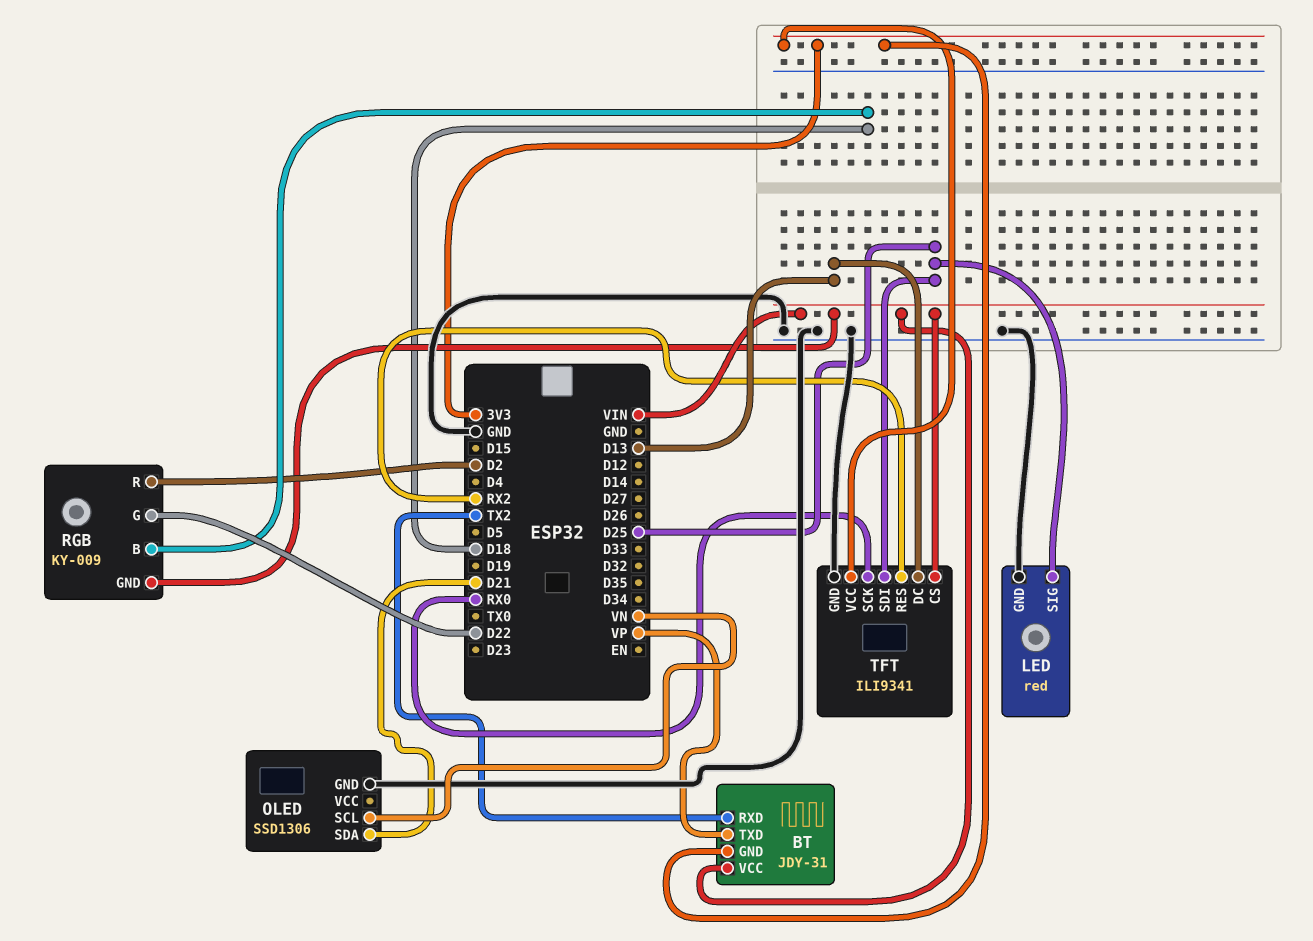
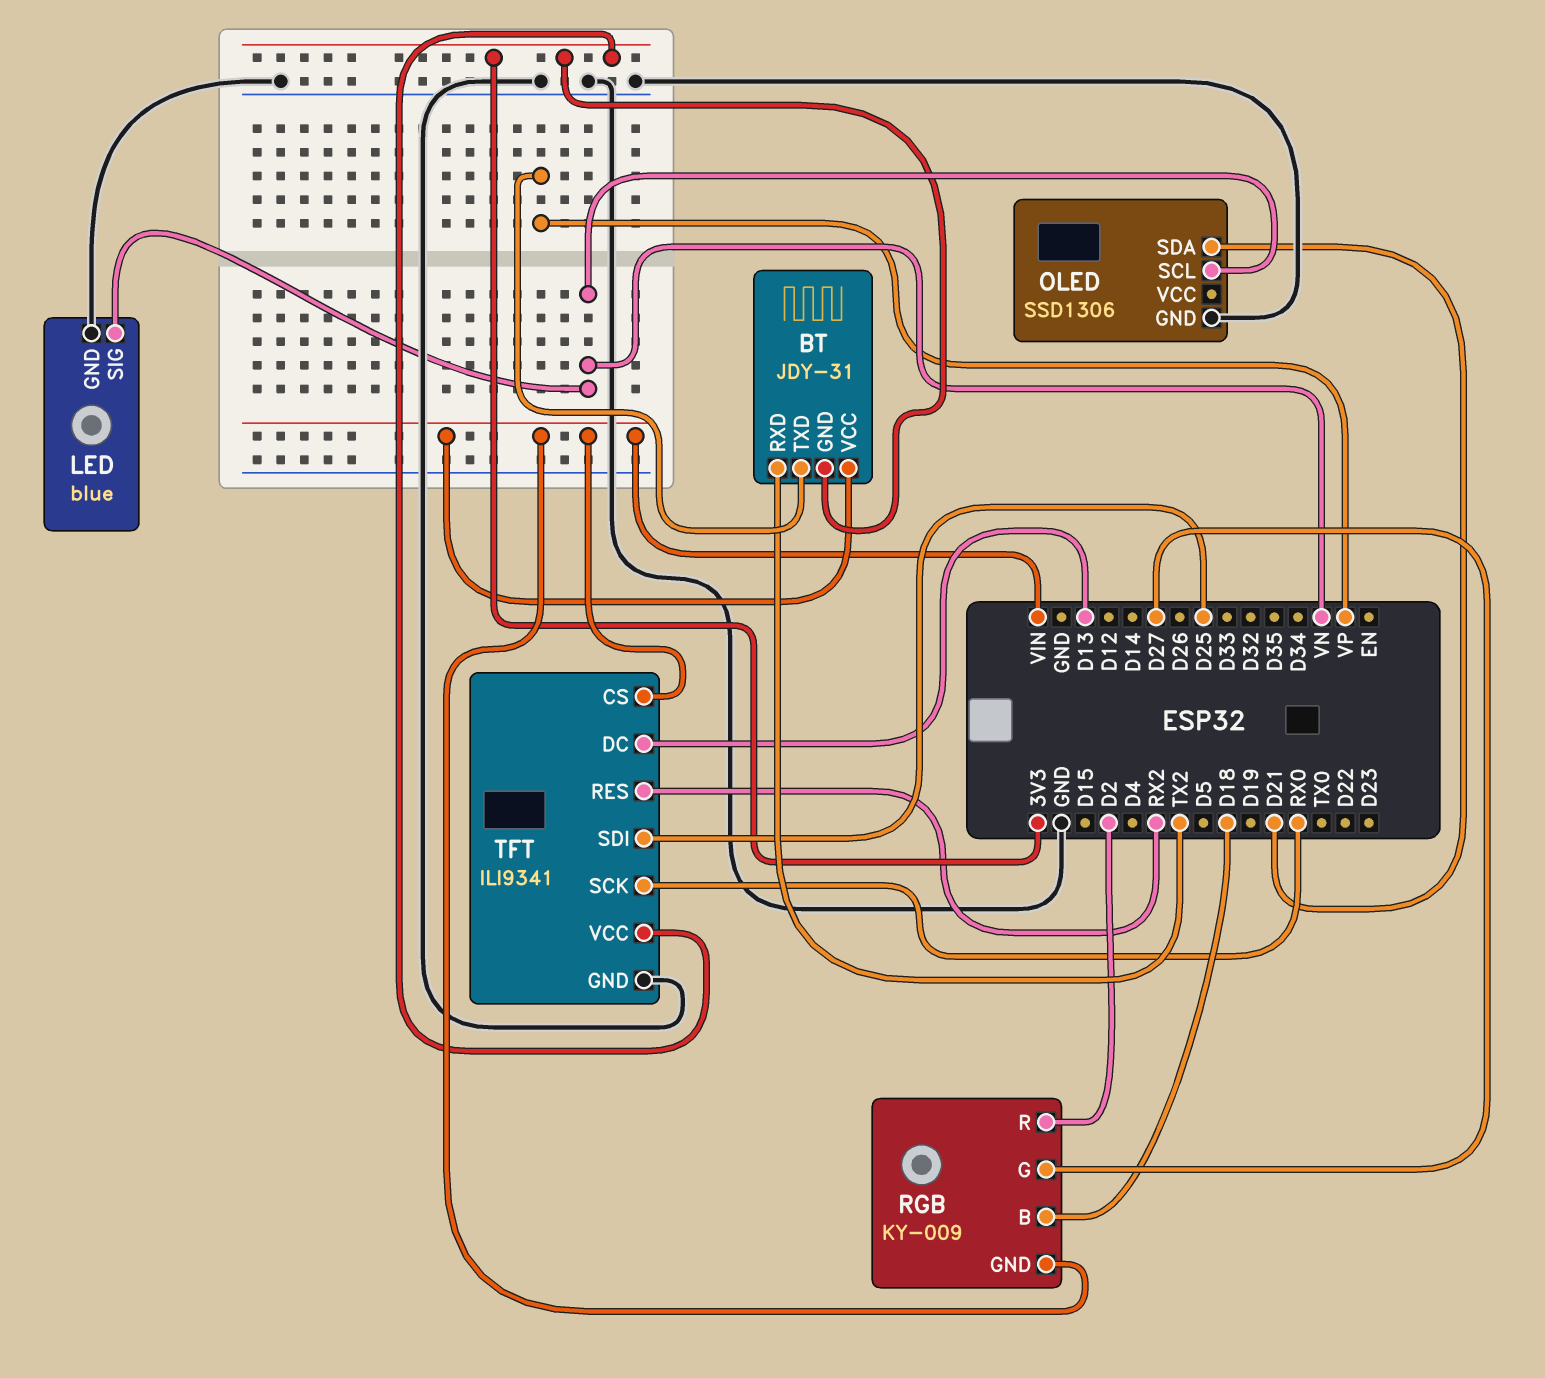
LED: red -> blue
LED pin SIG: D25 -> VN
RGB pin G: D22 -> D27

